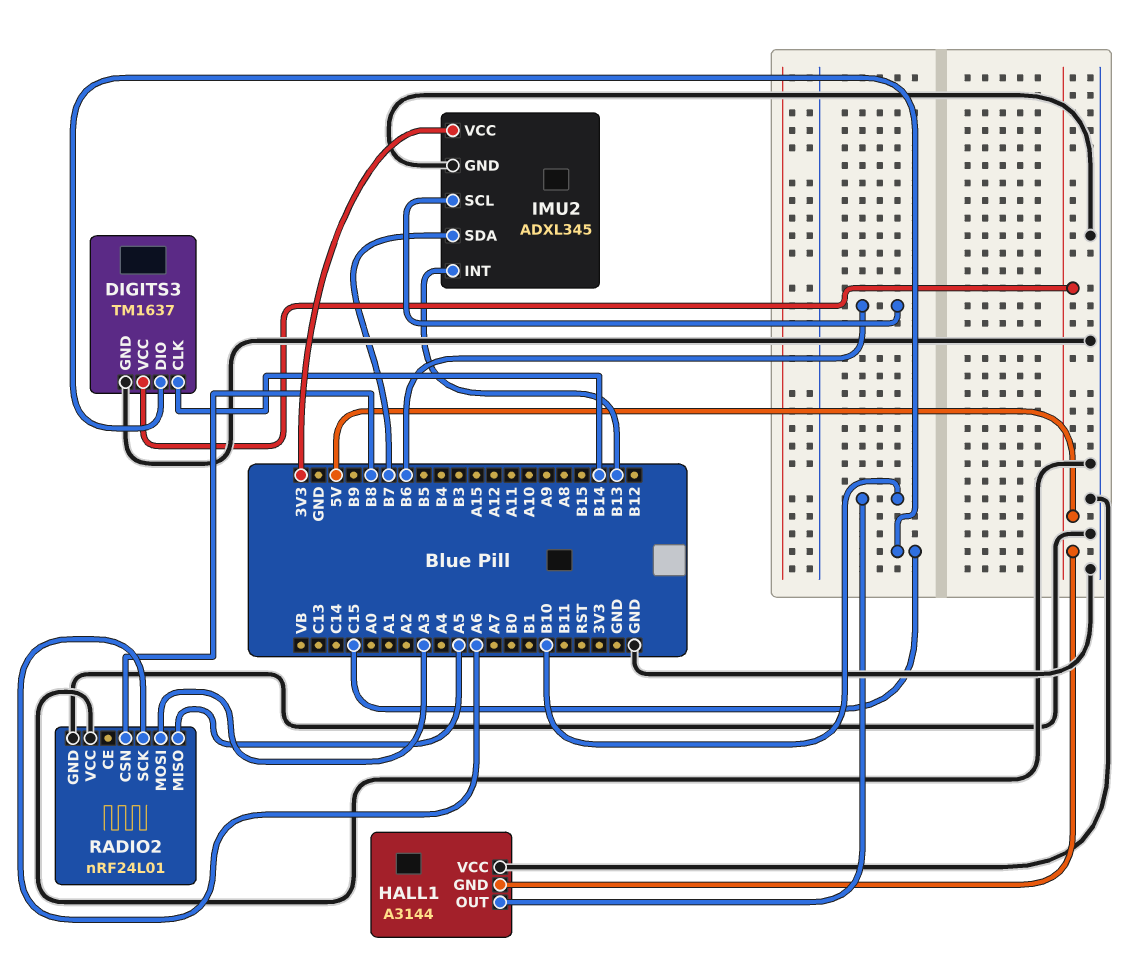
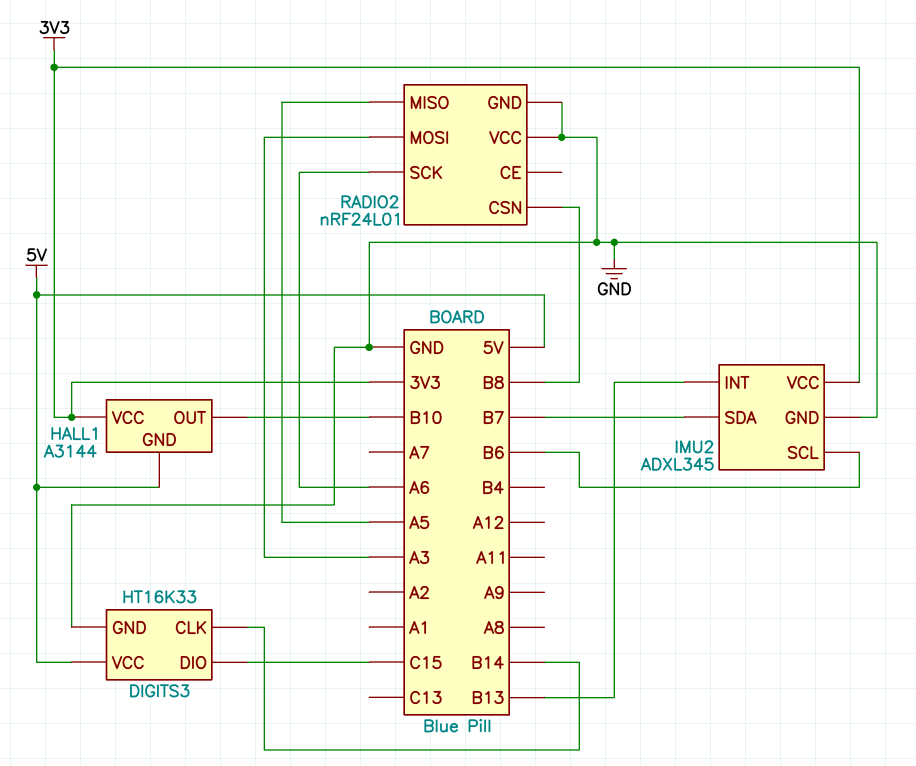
DIGITS3: TM1637 -> HT16K33
HALL1 pin VCC: GND -> 3V3

